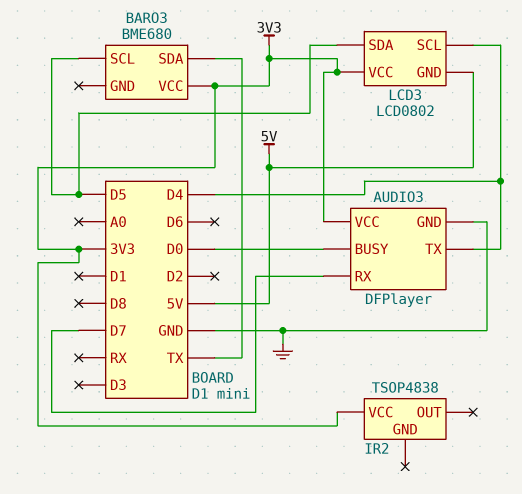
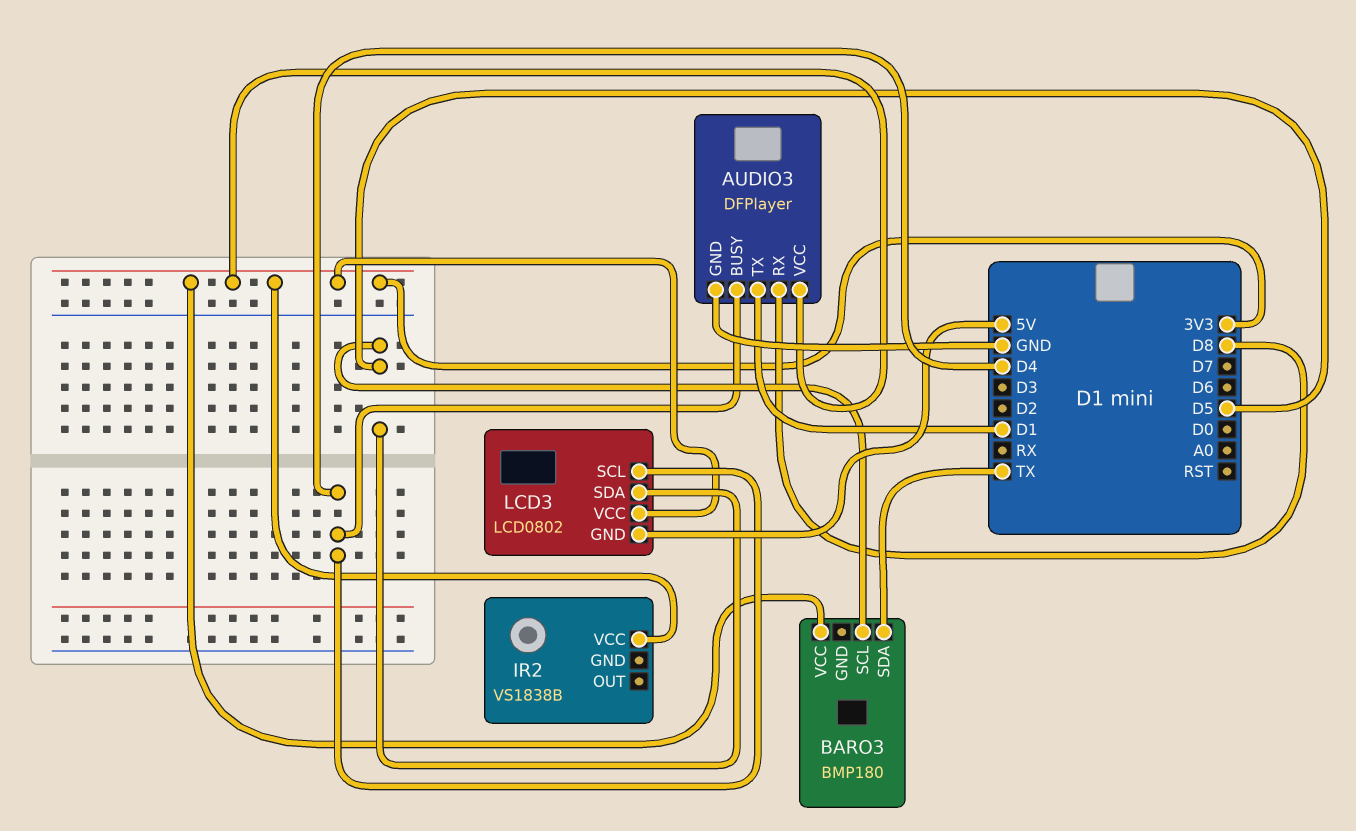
AUDIO3 pin BUSY: D0 -> D4
AUDIO3 pin RX: D7 -> D8
AUDIO3 pin TX: D4 -> D1
BARO3: BME680 -> BMP180
IR2: TSOP4838 -> VS1838B

